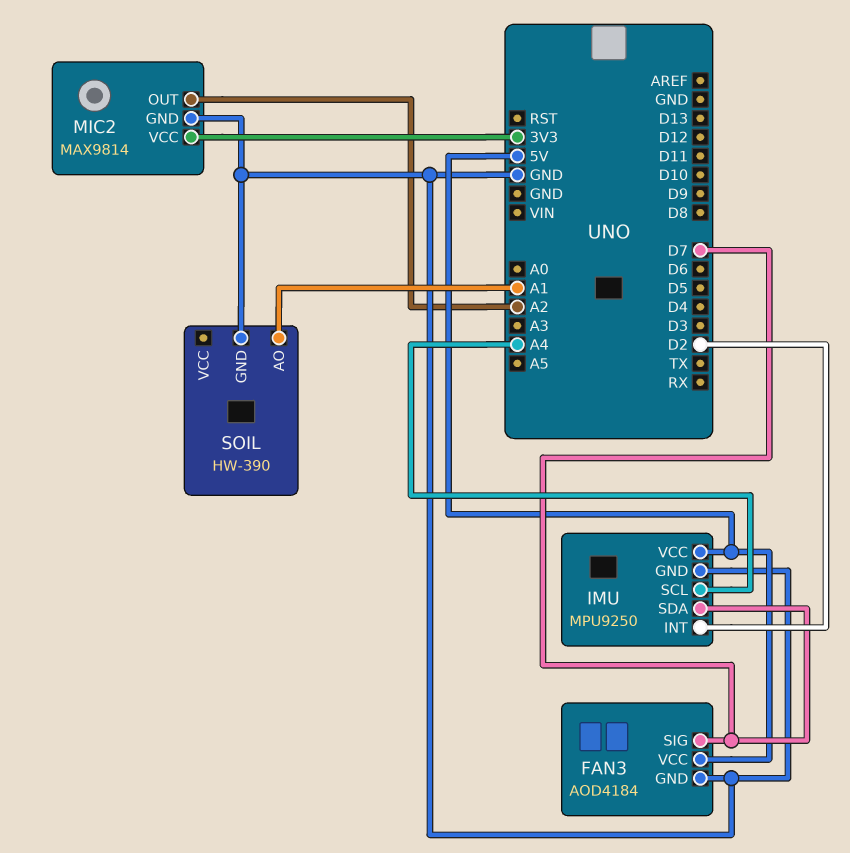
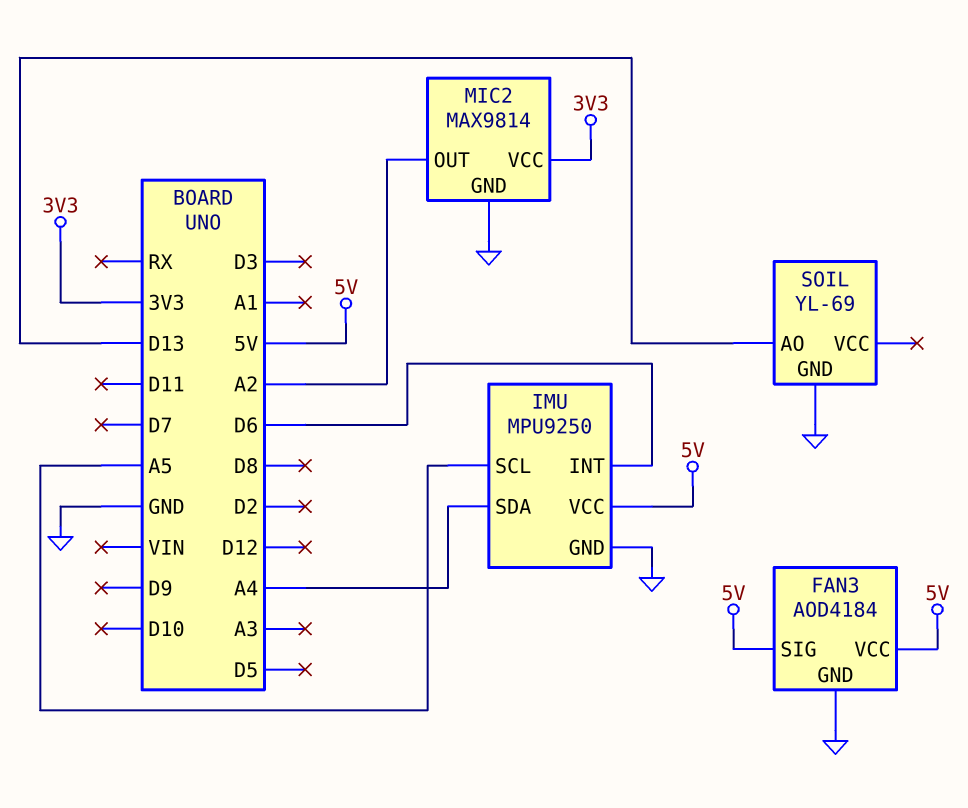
FAN3 pin SIG: D7 -> 5V
IMU pin INT: D2 -> D6
IMU pin SCL: A4 -> A5
IMU pin SDA: D7 -> A4
SOIL: HW-390 -> YL-69
SOIL pin AO: A1 -> D13

